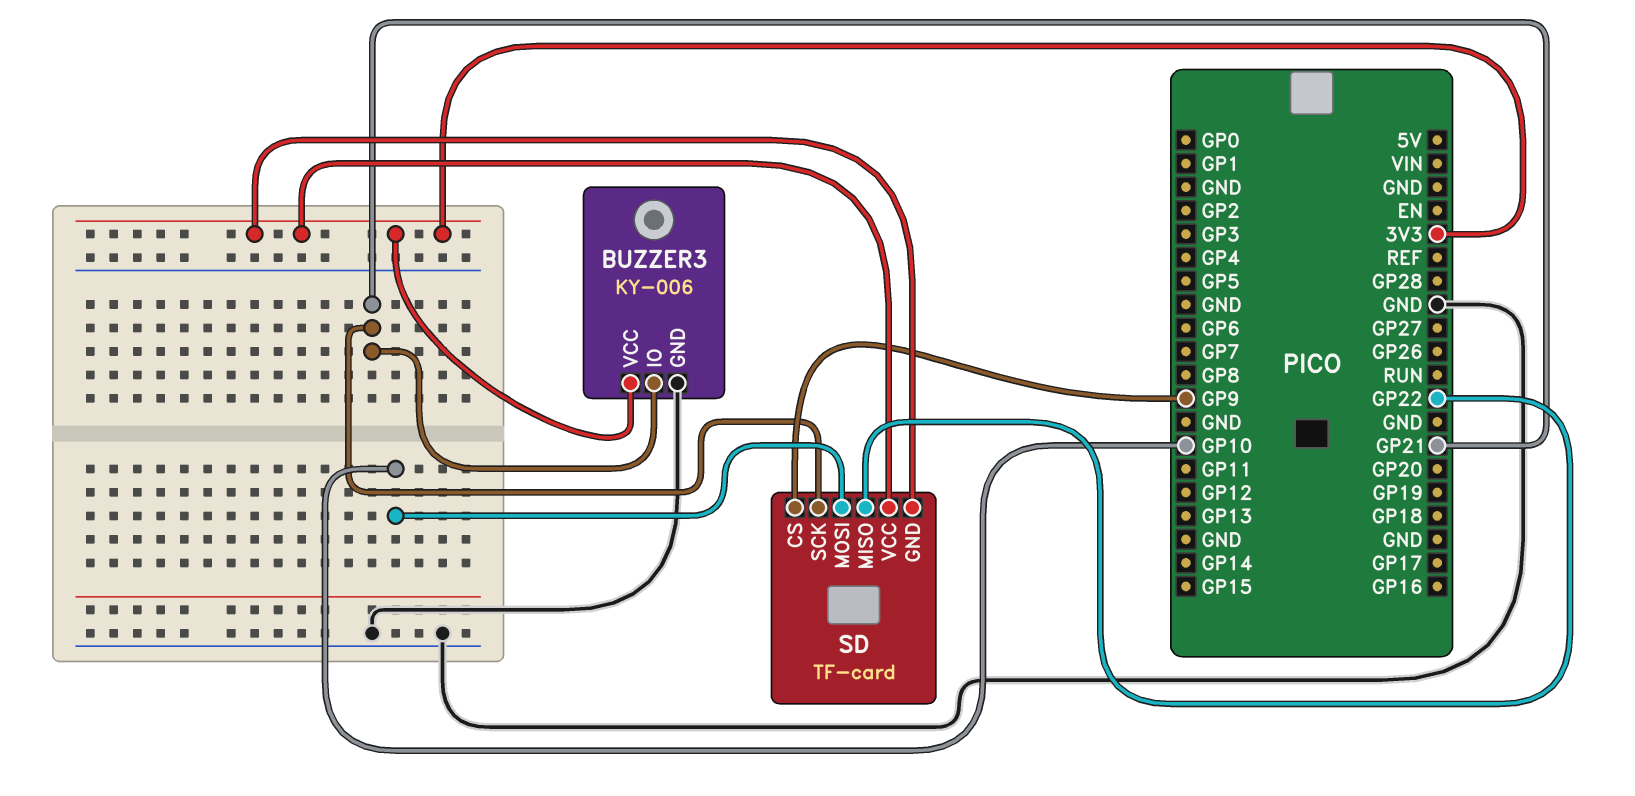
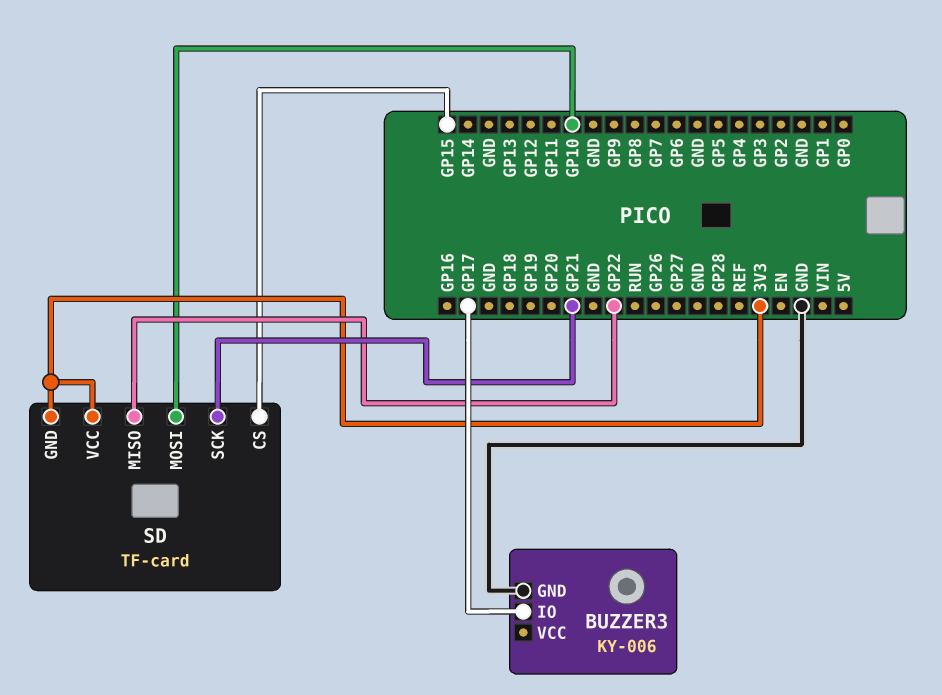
BUZZER3 pin IO: GP21 -> GP17
BUZZER3 pin VCC: 3V3 -> none
SD pin CS: GP9 -> GP15

